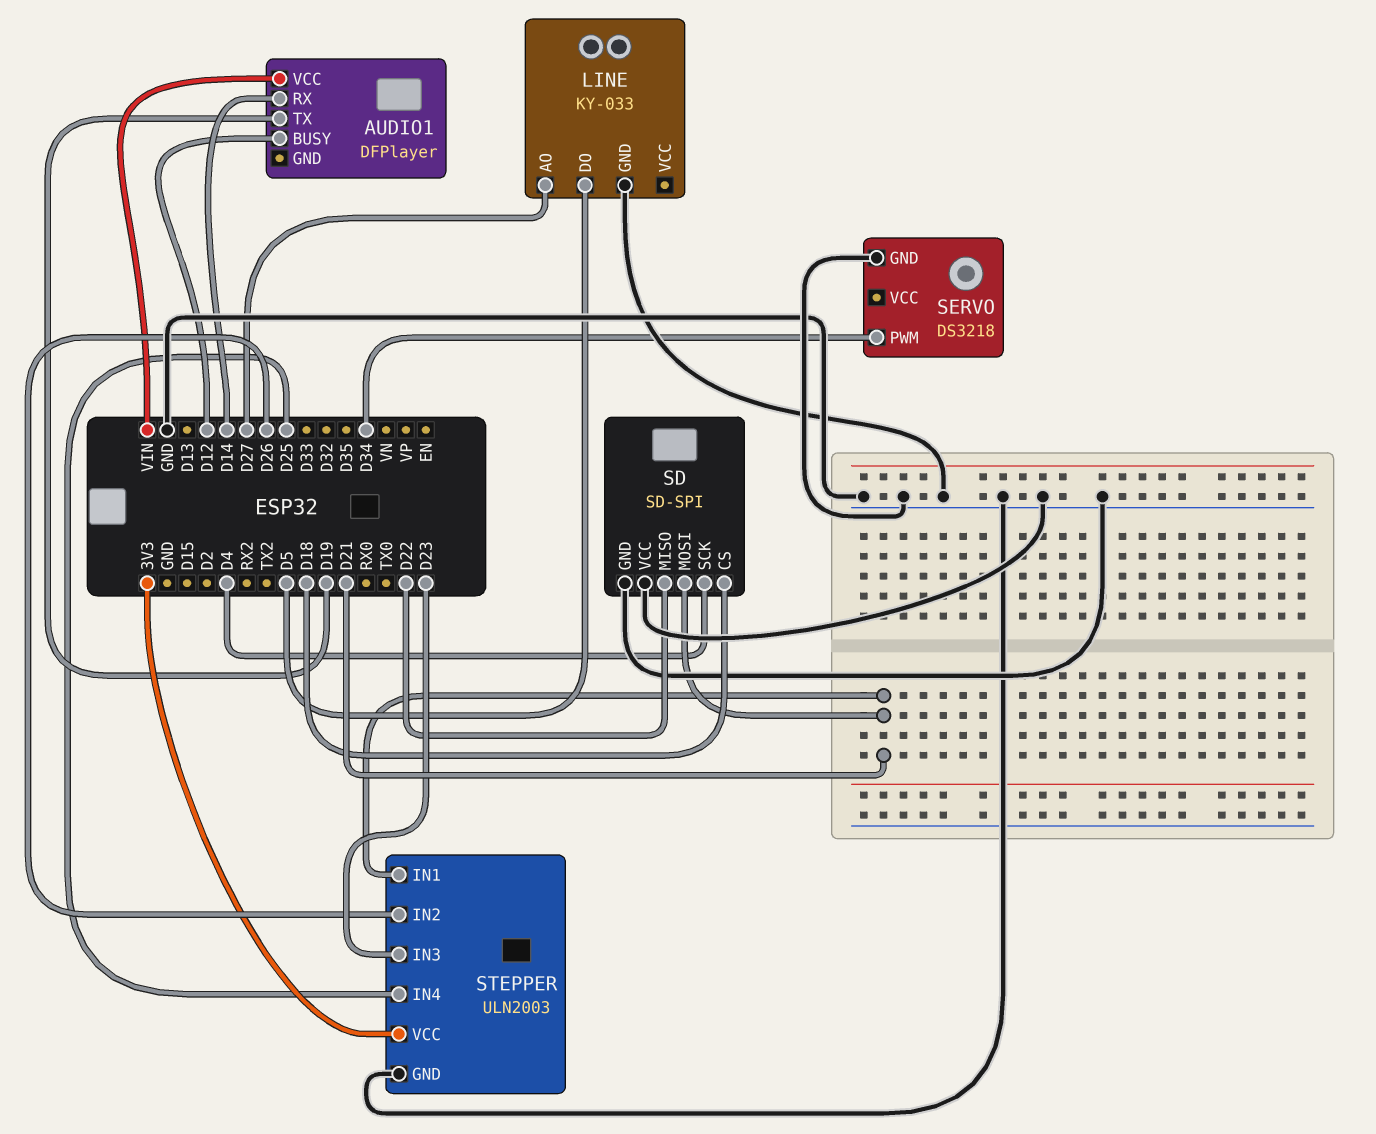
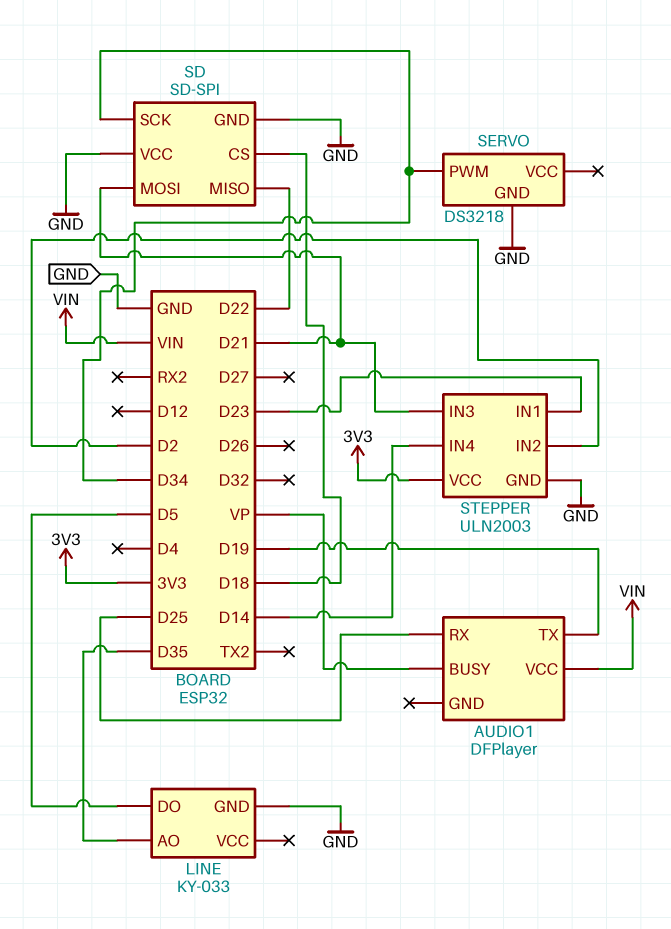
AUDIO1 pin BUSY: D12 -> VP
AUDIO1 pin RX: D14 -> D25
LINE pin AO: D27 -> D35
SD pin SCK: D4 -> D34
STEPPER pin IN1: D21 -> D23
STEPPER pin IN2: D26 -> D2
STEPPER pin IN3: D23 -> D21
STEPPER pin IN4: D25 -> D14

